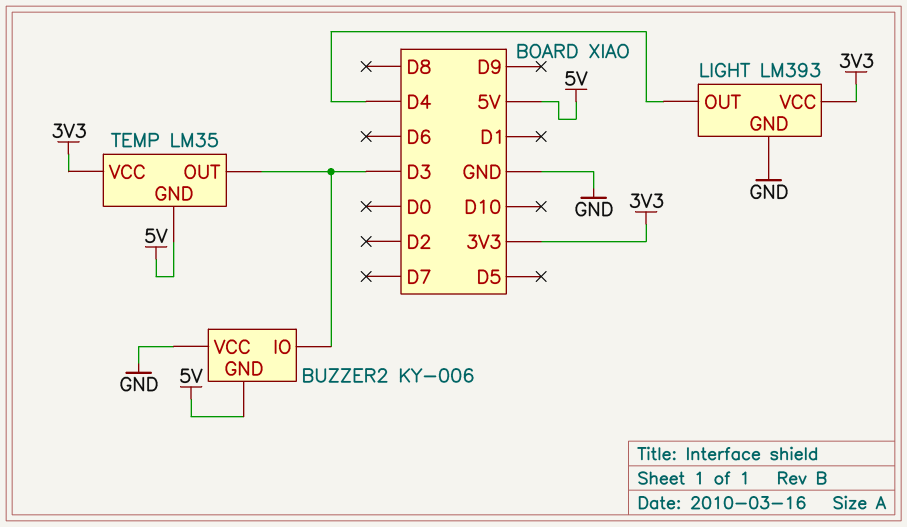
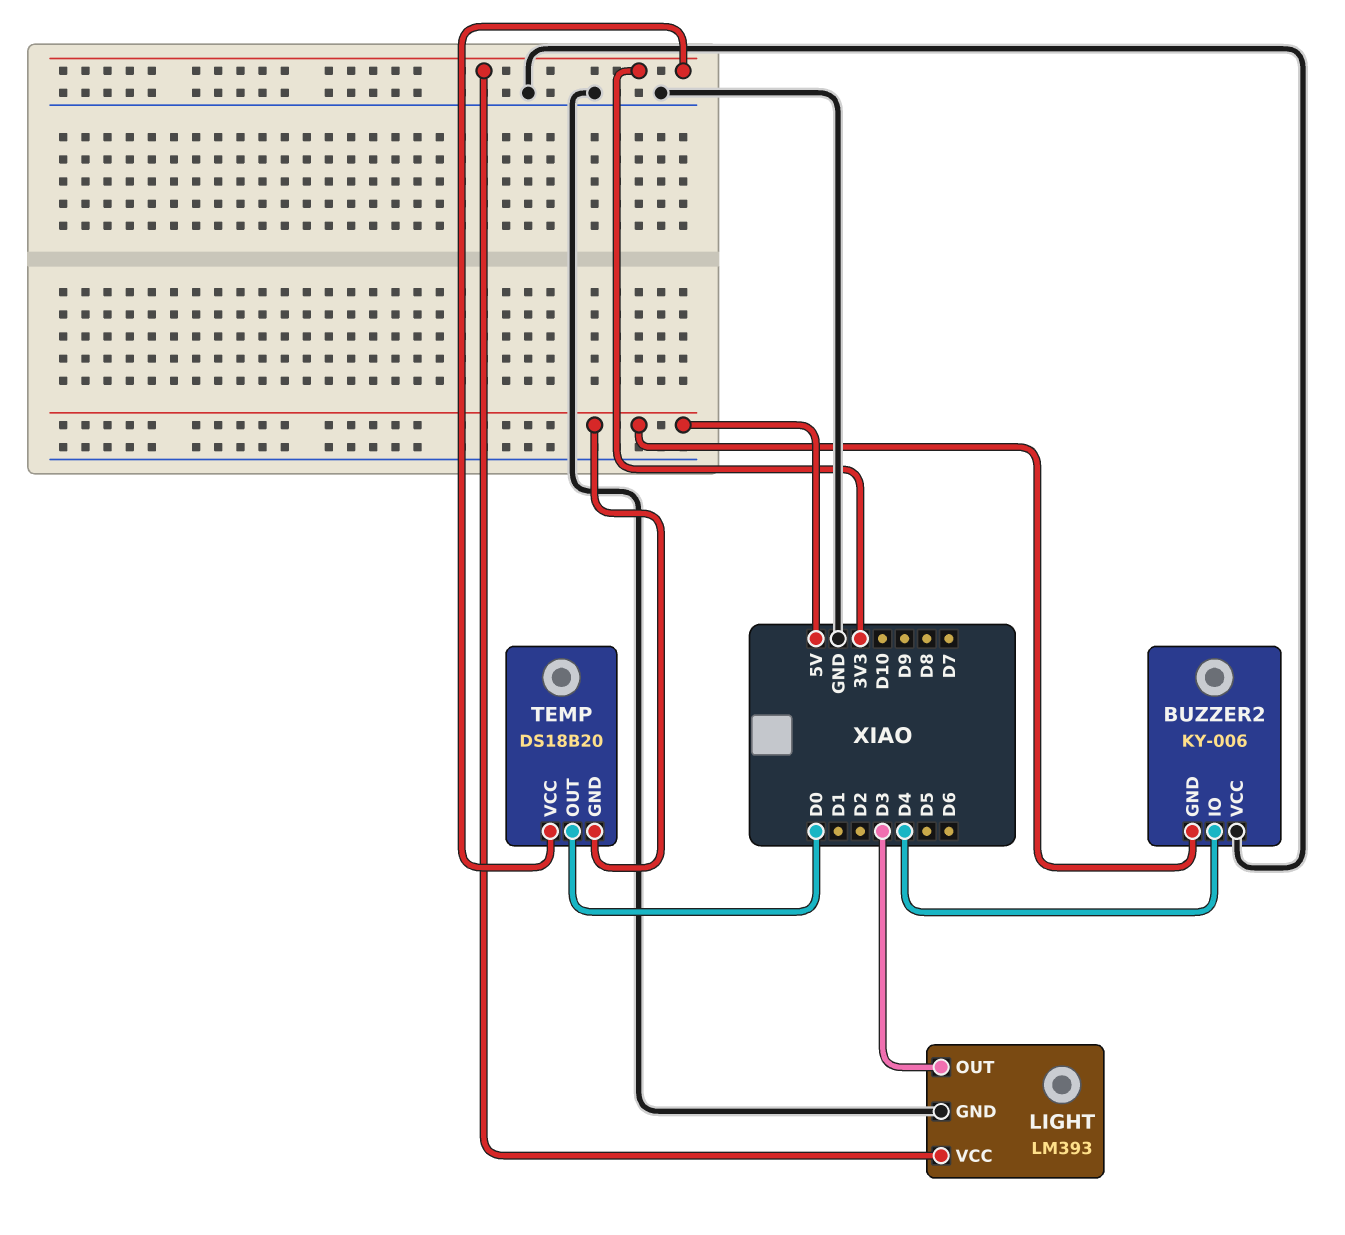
BUZZER2 pin IO: D3 -> D4
LIGHT pin OUT: D4 -> D3
TEMP: LM35 -> DS18B20
TEMP pin OUT: D3 -> D0

